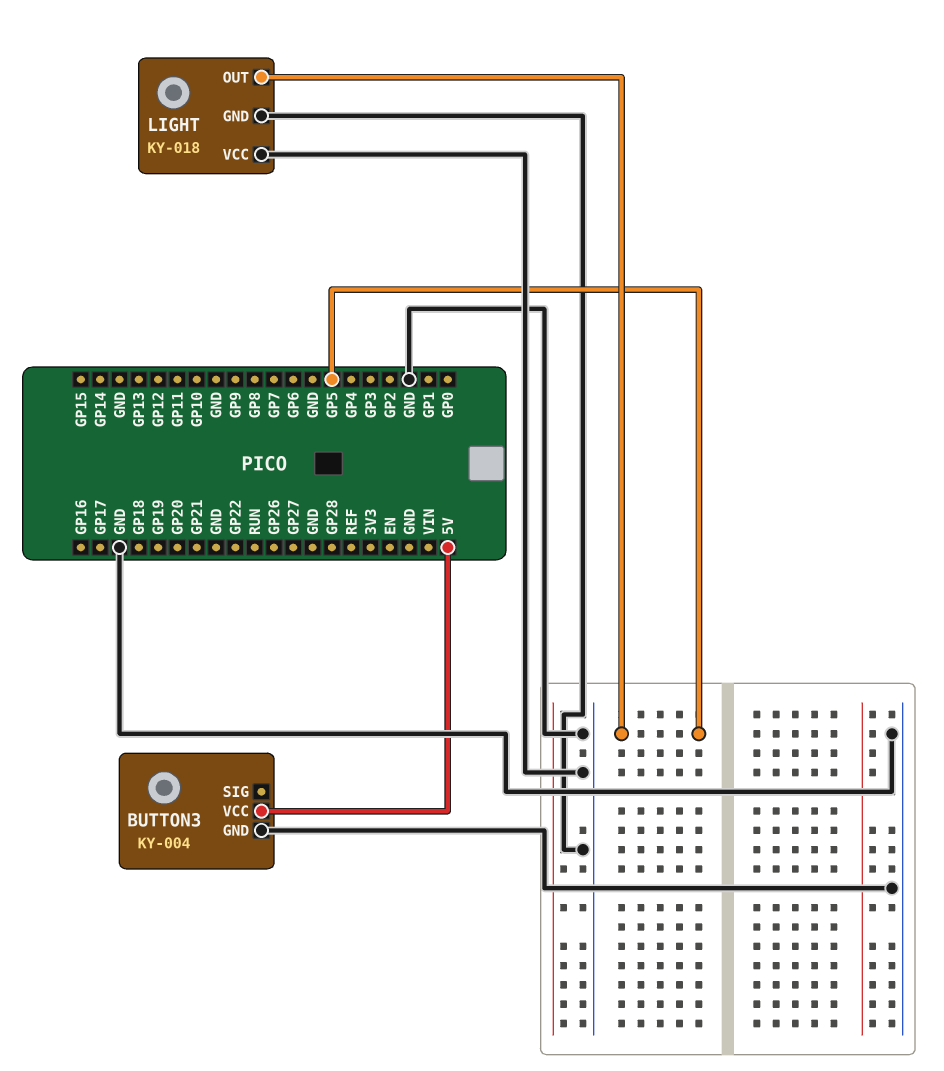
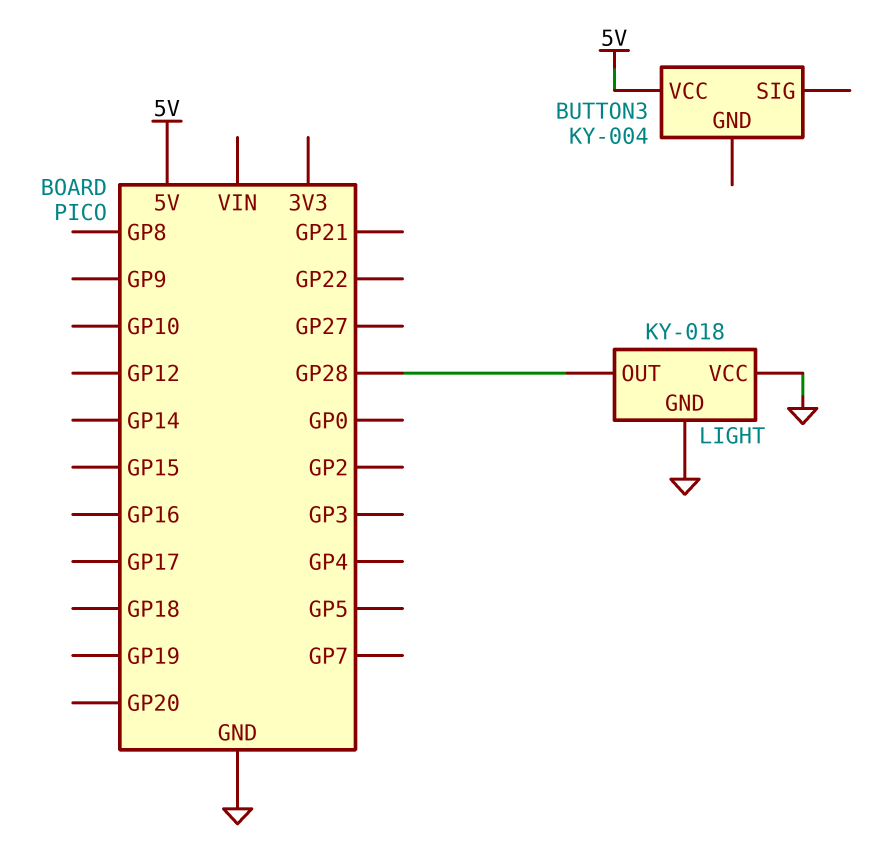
BUTTON3 pin GND: GND -> none
LIGHT pin OUT: GP5 -> GP28

